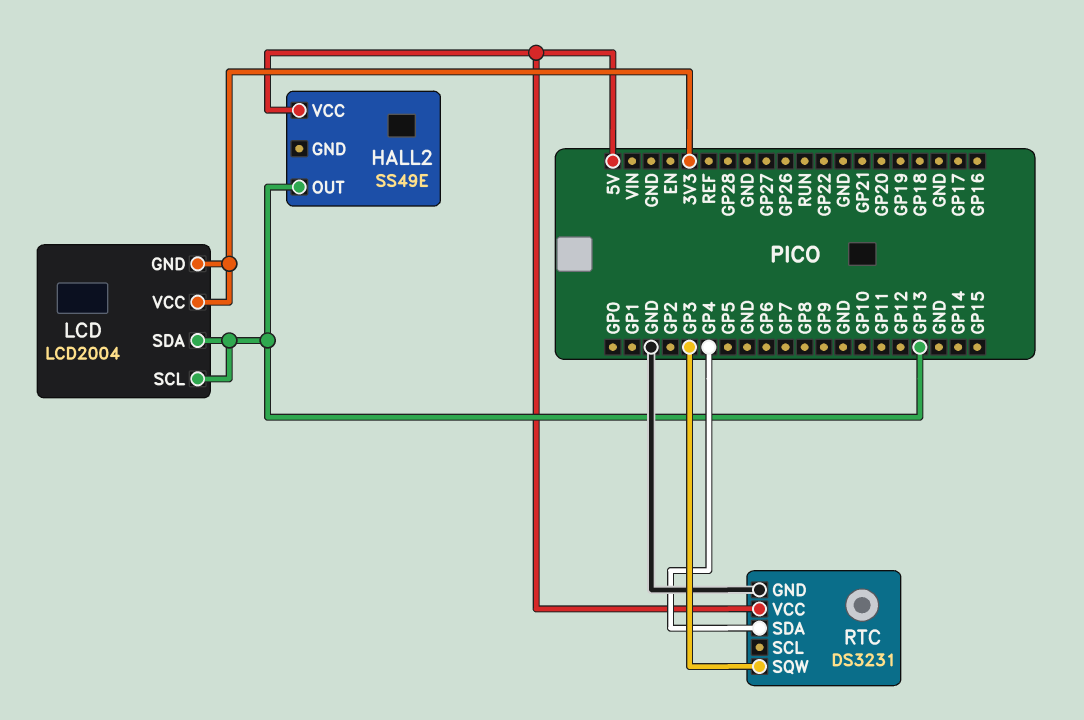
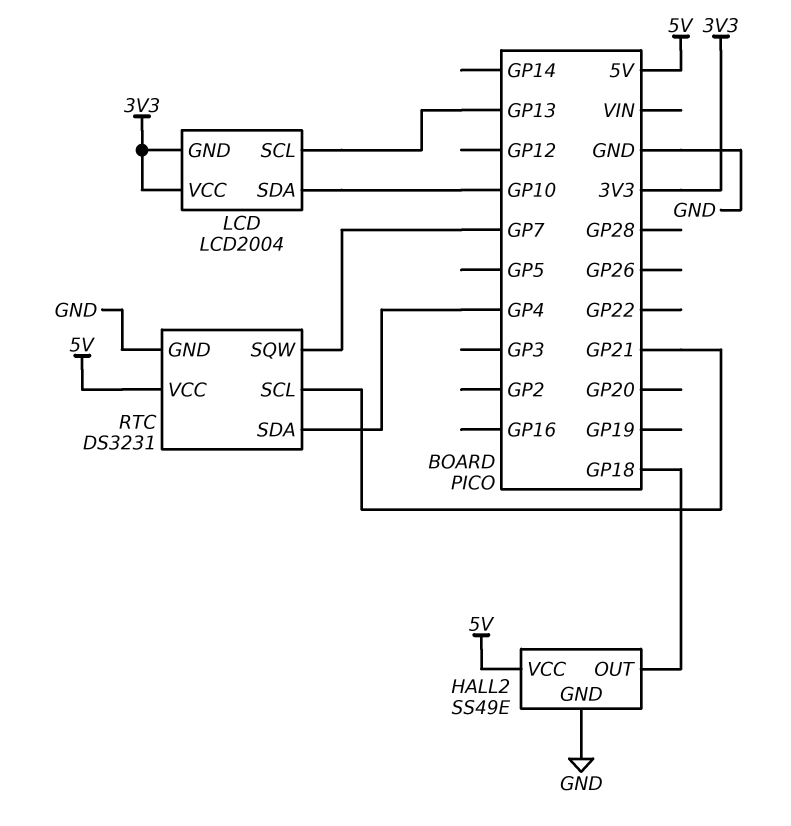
HALL2 pin GND: none -> GND
HALL2 pin OUT: GP13 -> GP18
LCD pin SDA: GP13 -> GP10
RTC pin SCL: none -> GP21
RTC pin SQW: GP3 -> GP7

